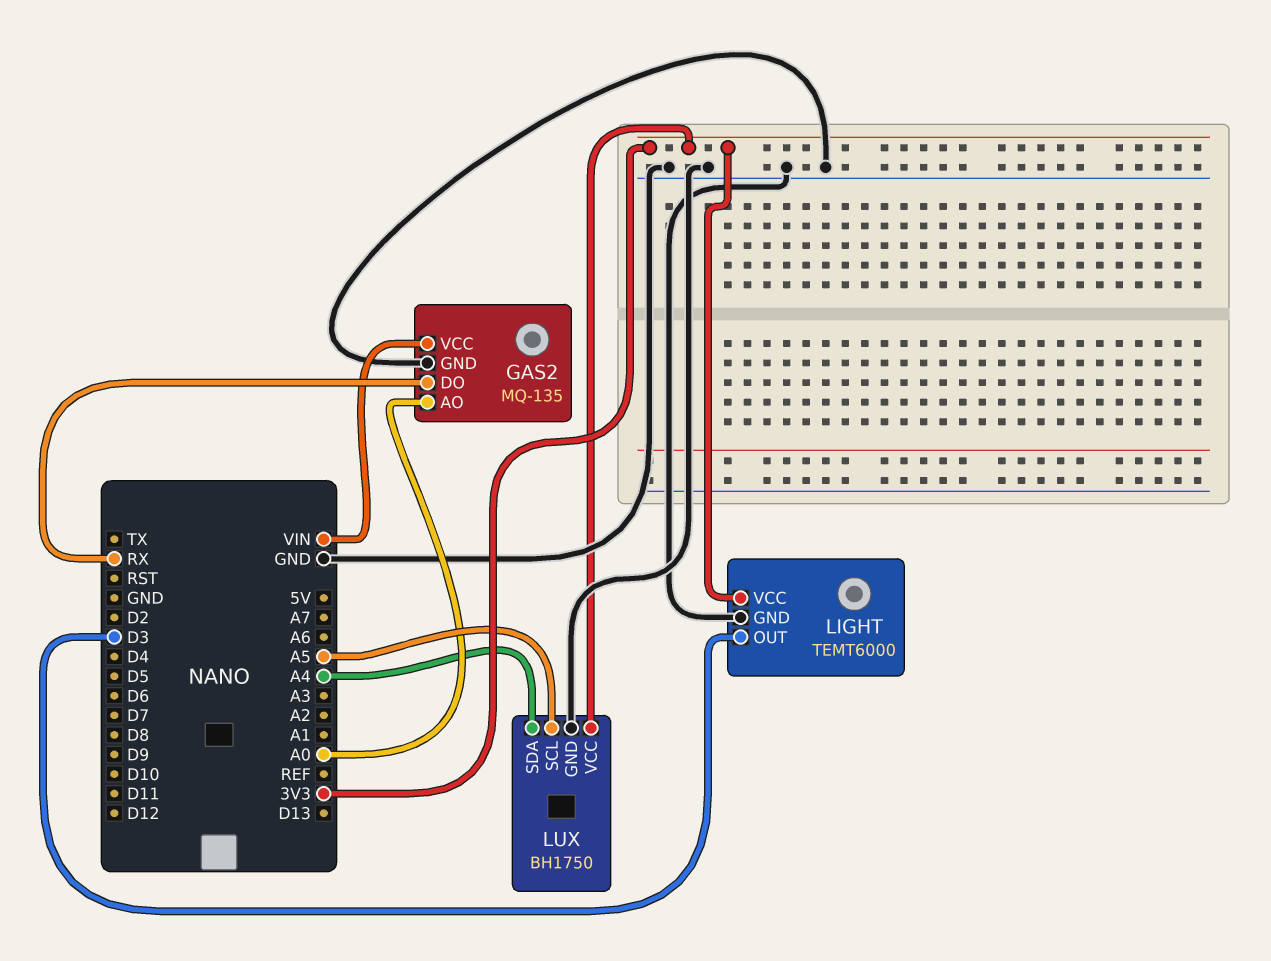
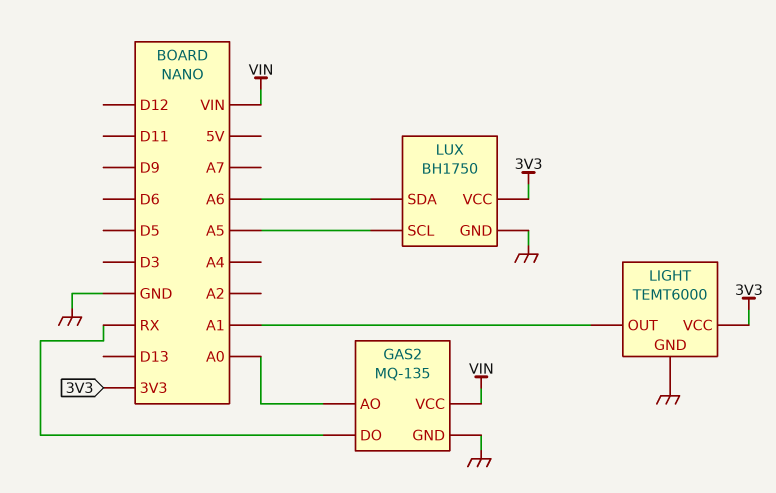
LIGHT pin OUT: D3 -> A1
LUX pin SDA: A4 -> A6

